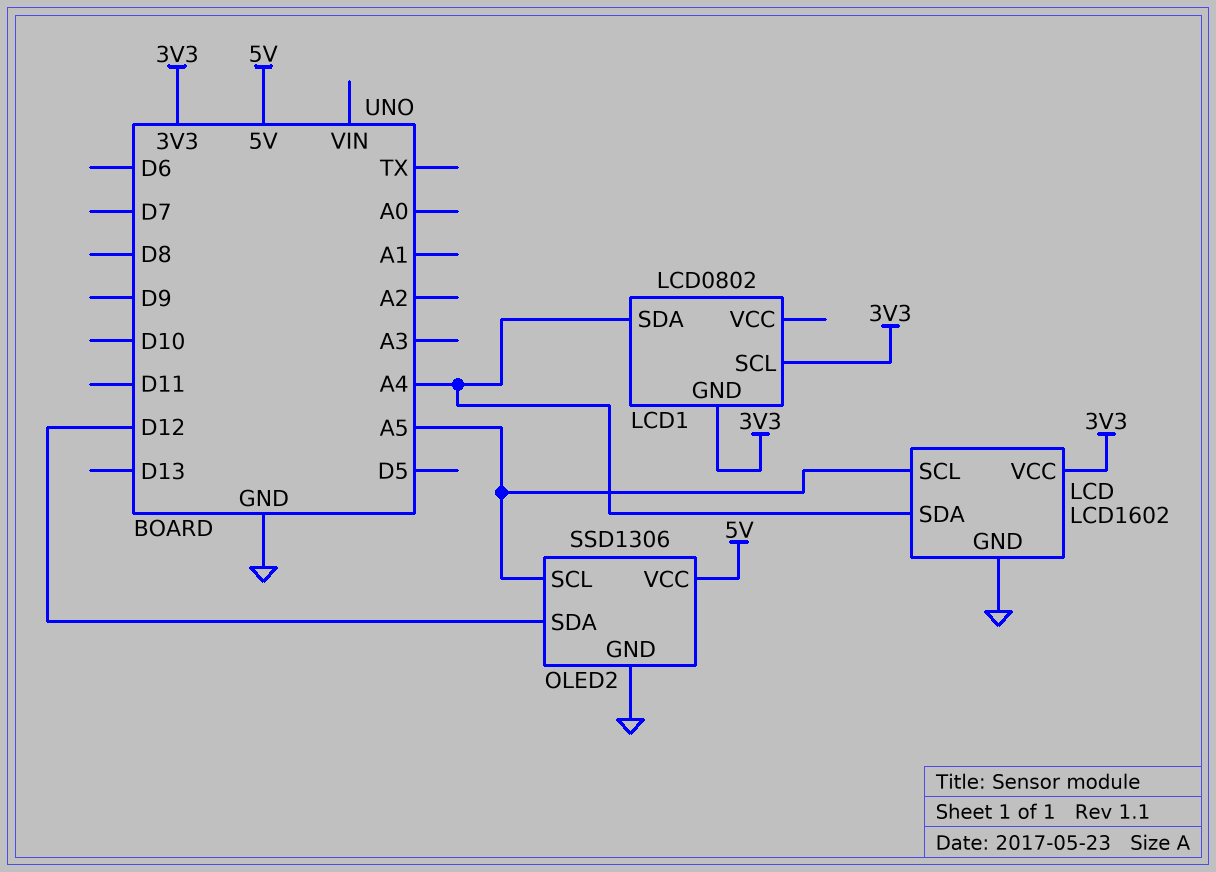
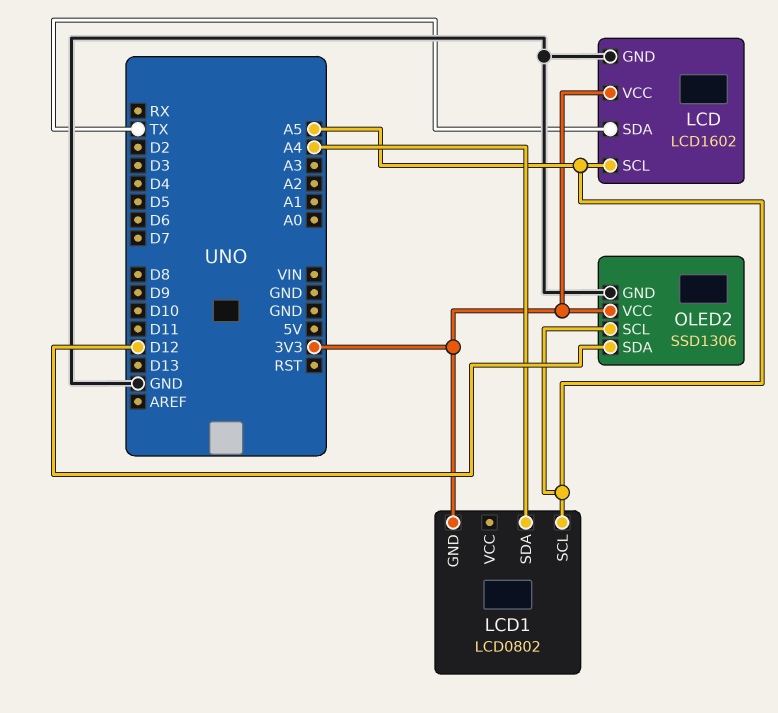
LCD pin SDA: A4 -> TX
LCD1 pin SCL: 3V3 -> A5
OLED2 pin VCC: 5V -> 3V3

